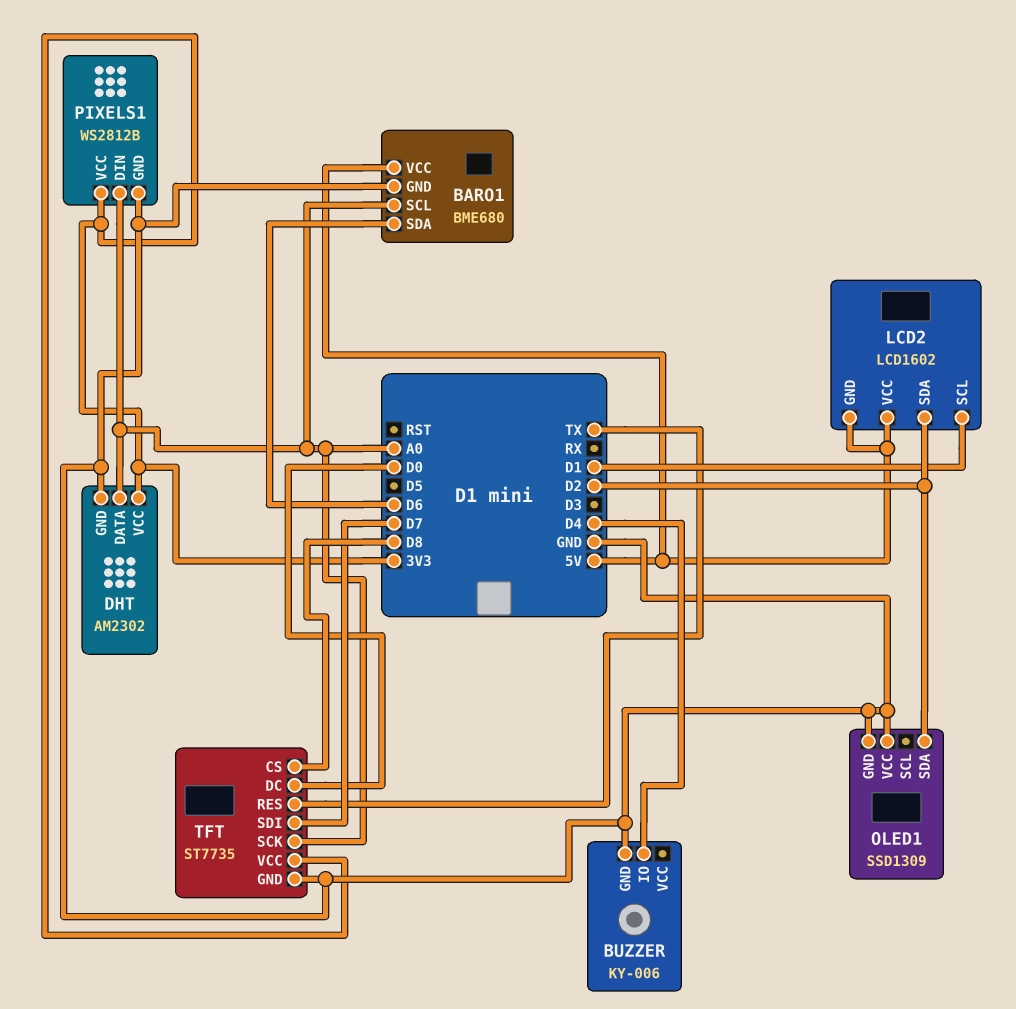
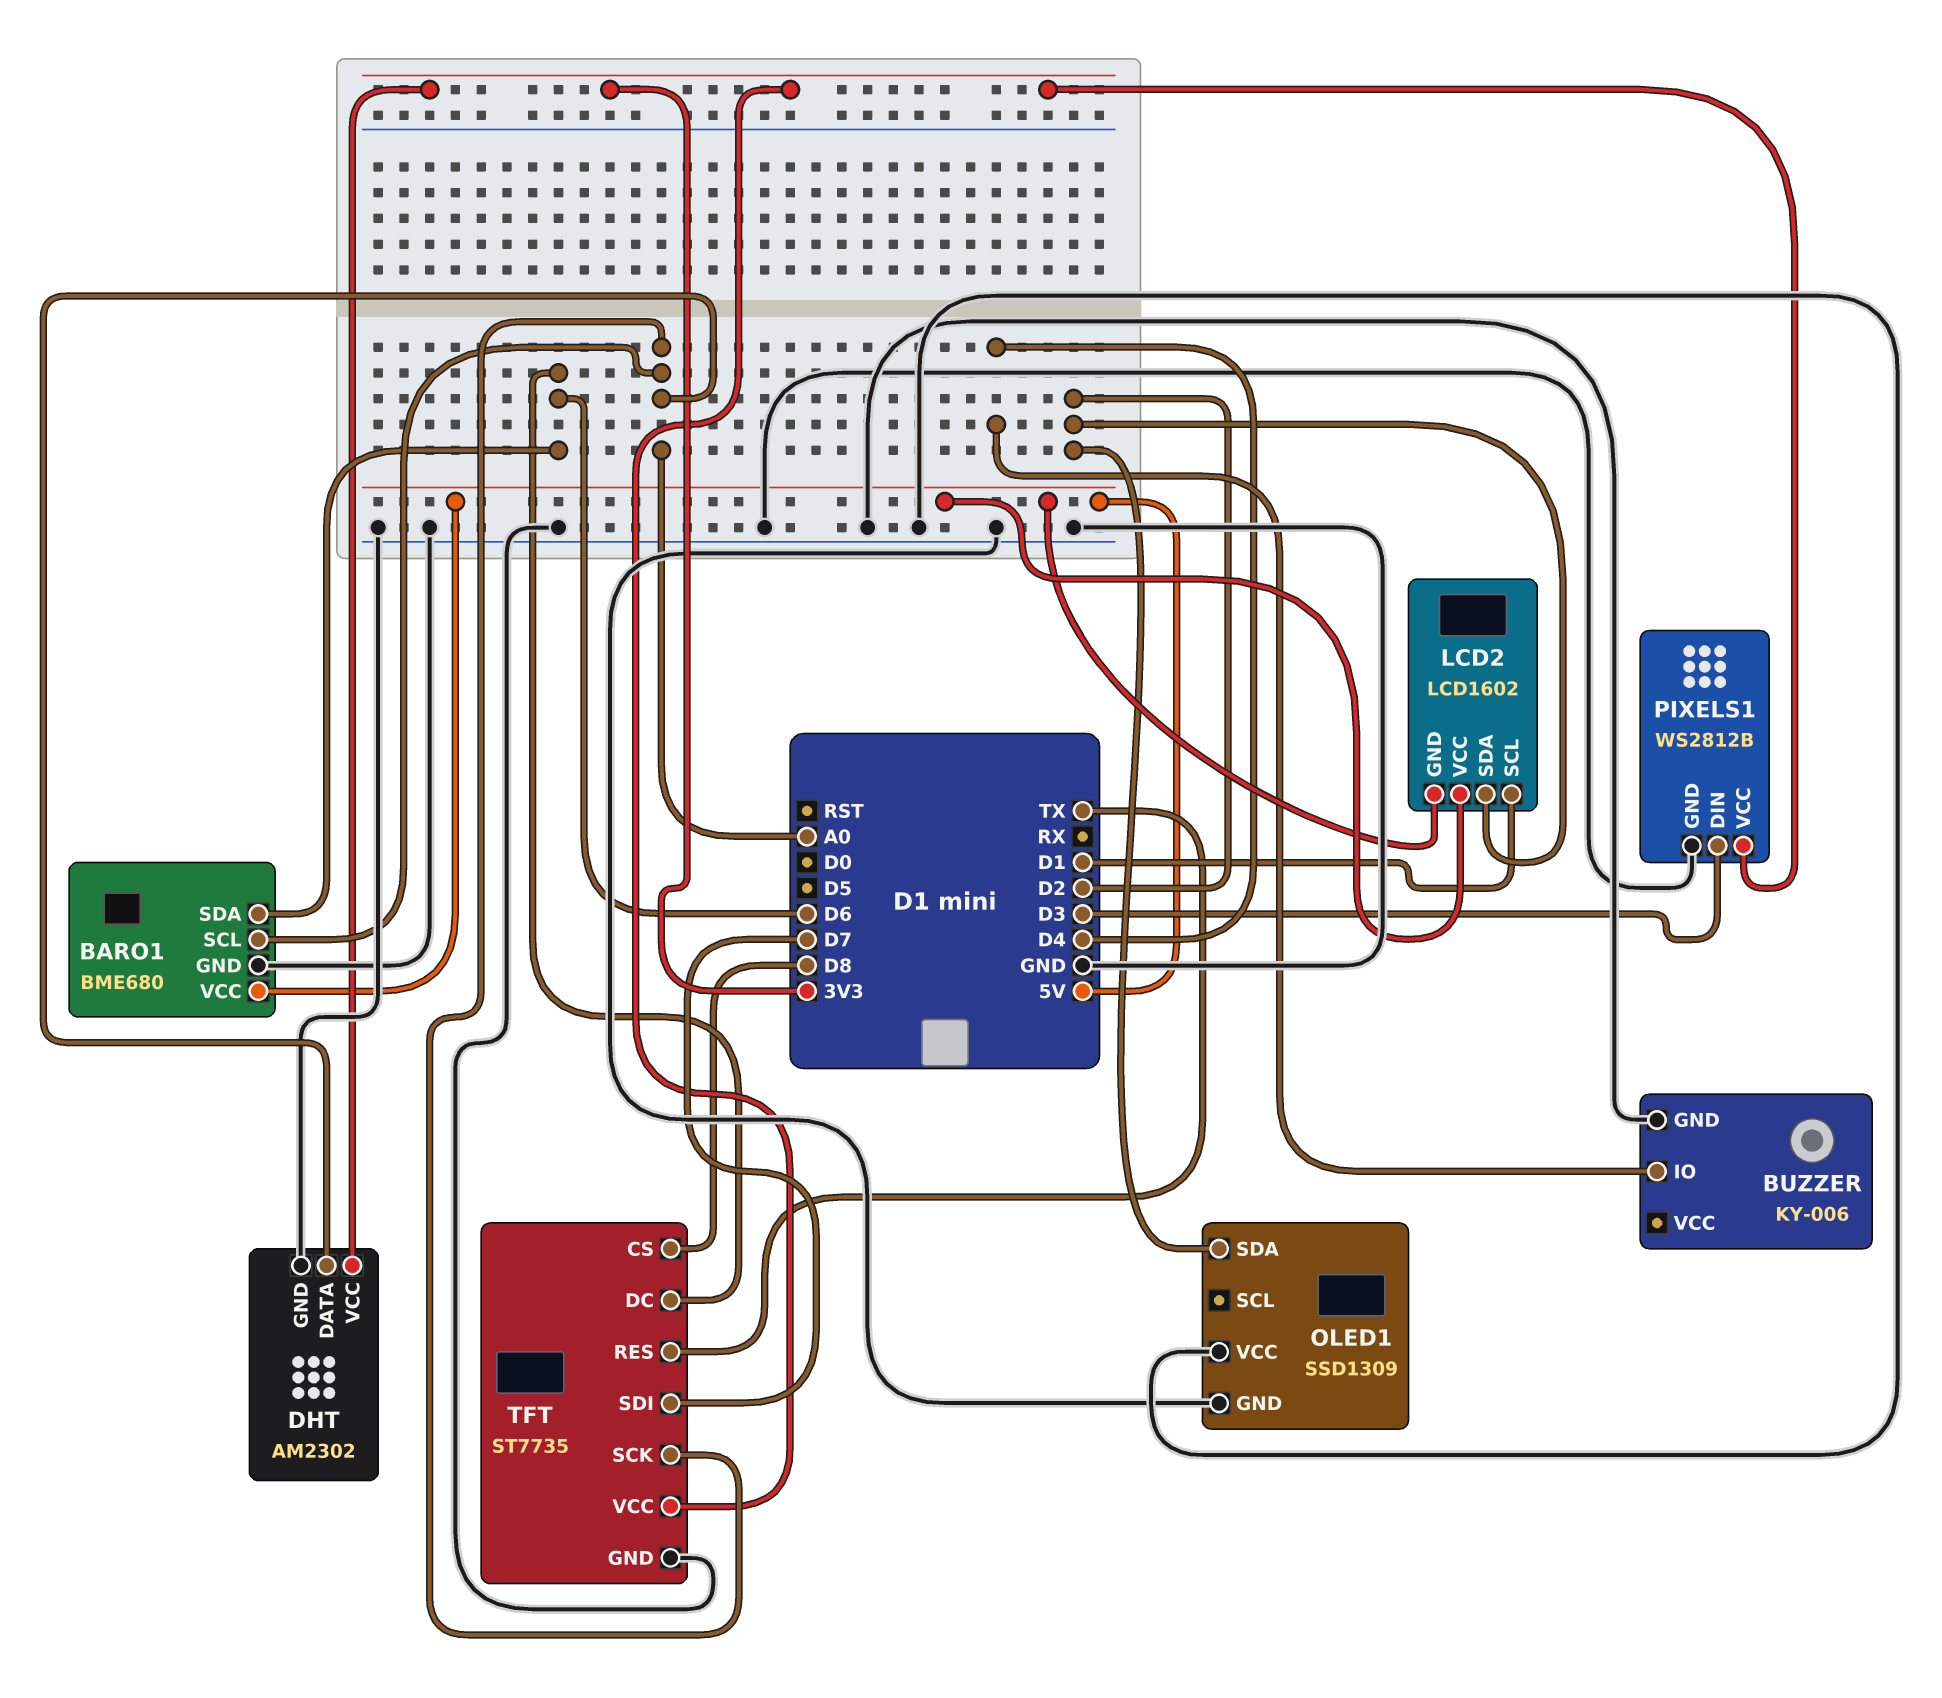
PIXELS1 pin DIN: A0 -> D3
TFT pin DC: D0 -> D6

